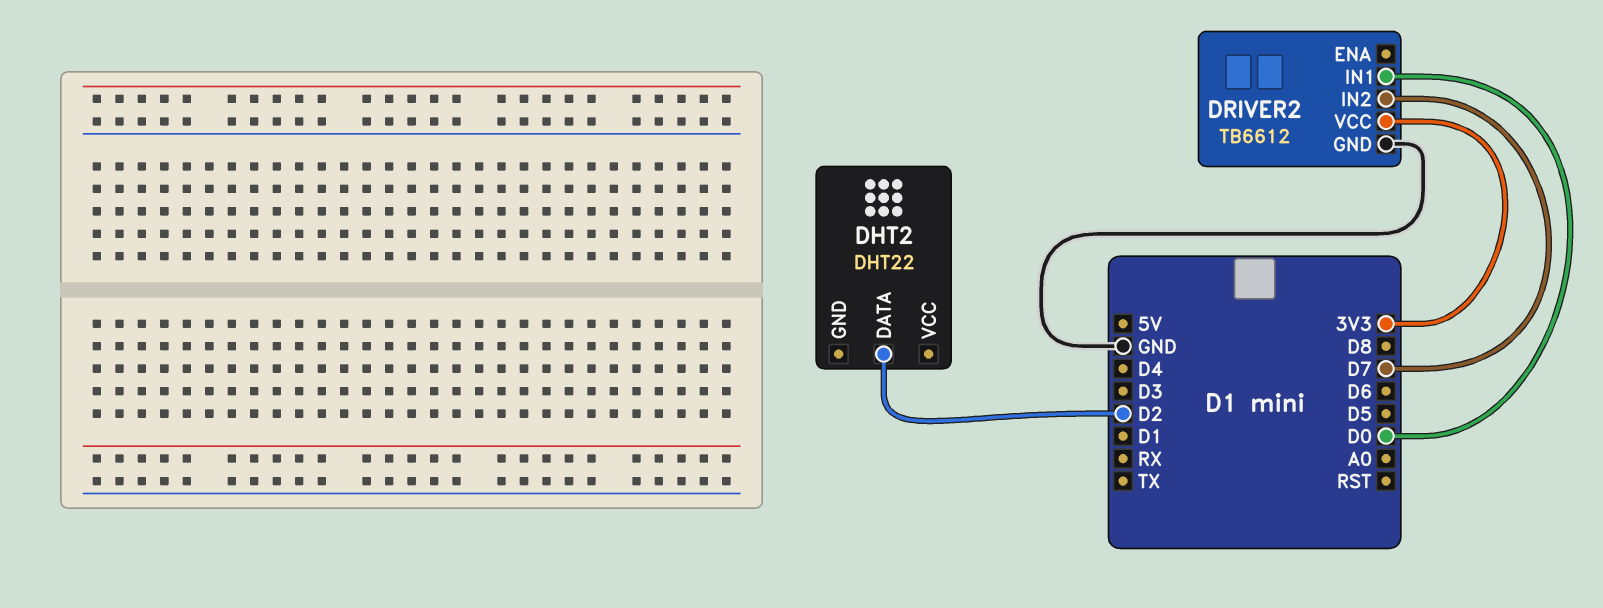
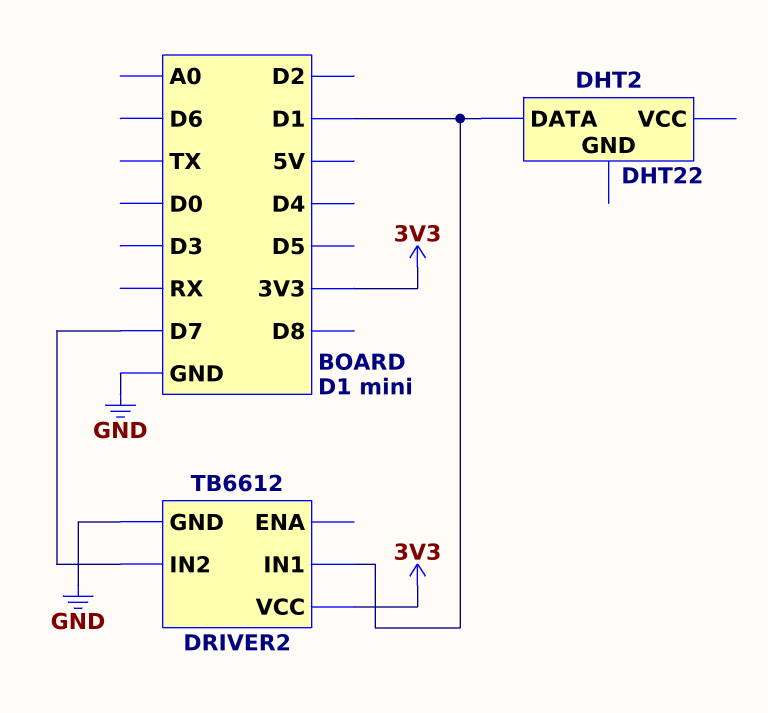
DHT2 pin DATA: D2 -> D1
DRIVER2 pin IN1: D0 -> D1

